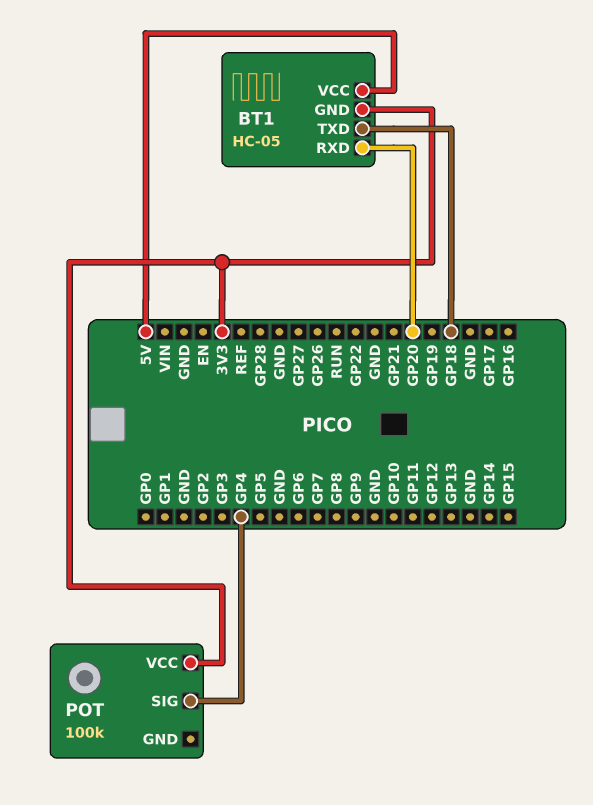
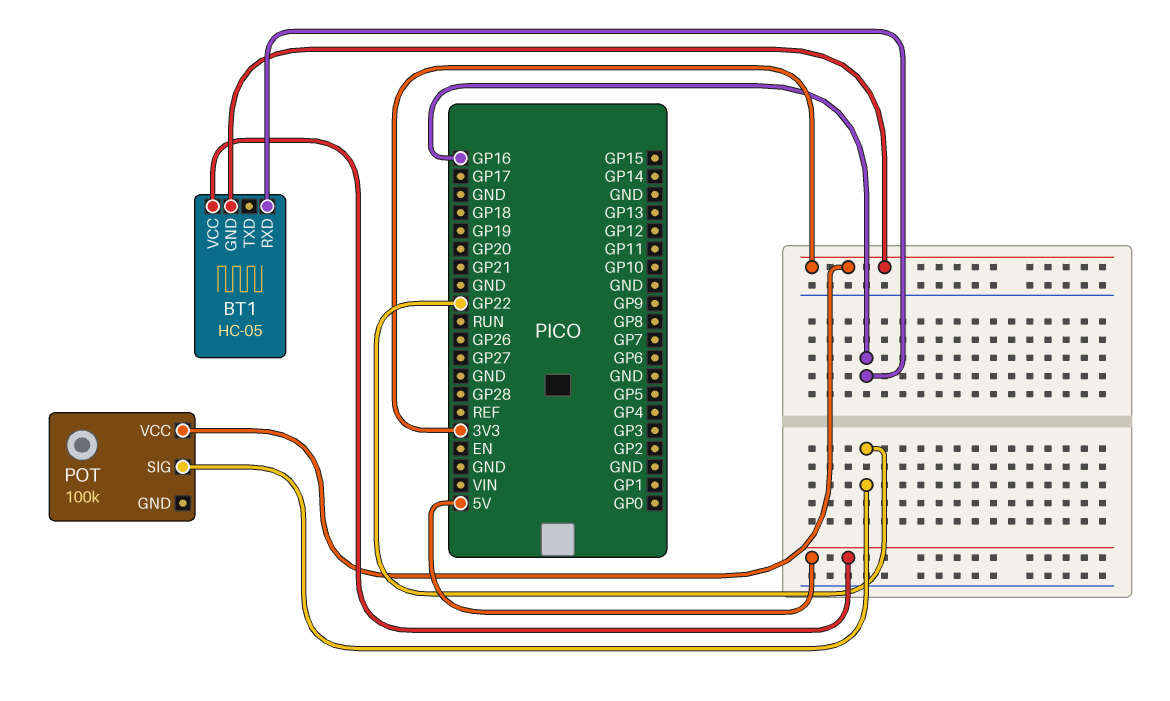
BT1 pin RXD: GP20 -> GP16
BT1 pin TXD: GP18 -> none
POT pin SIG: GP4 -> GP22

